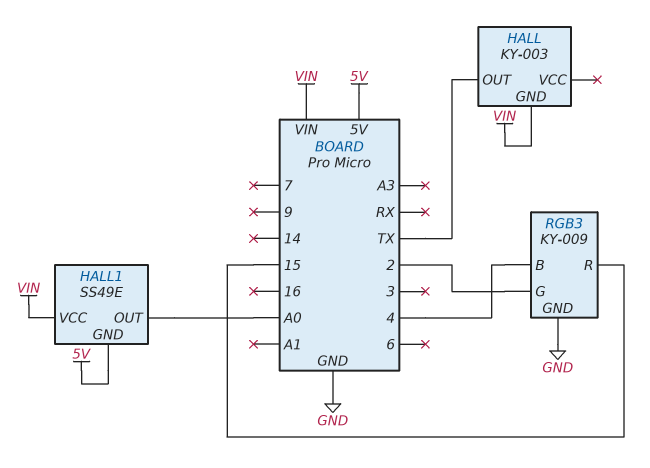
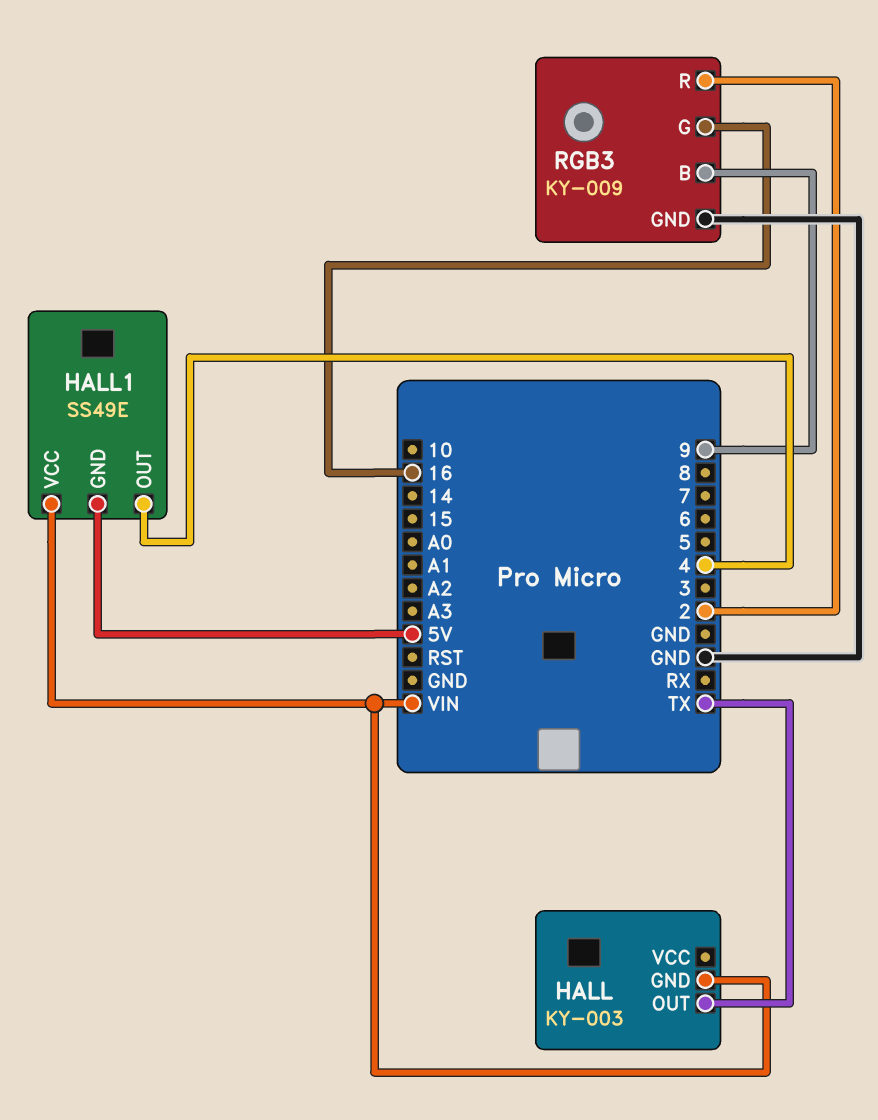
HALL1 pin OUT: A0 -> 4
RGB3 pin B: 4 -> 9
RGB3 pin G: 2 -> 16
RGB3 pin R: 15 -> 2

